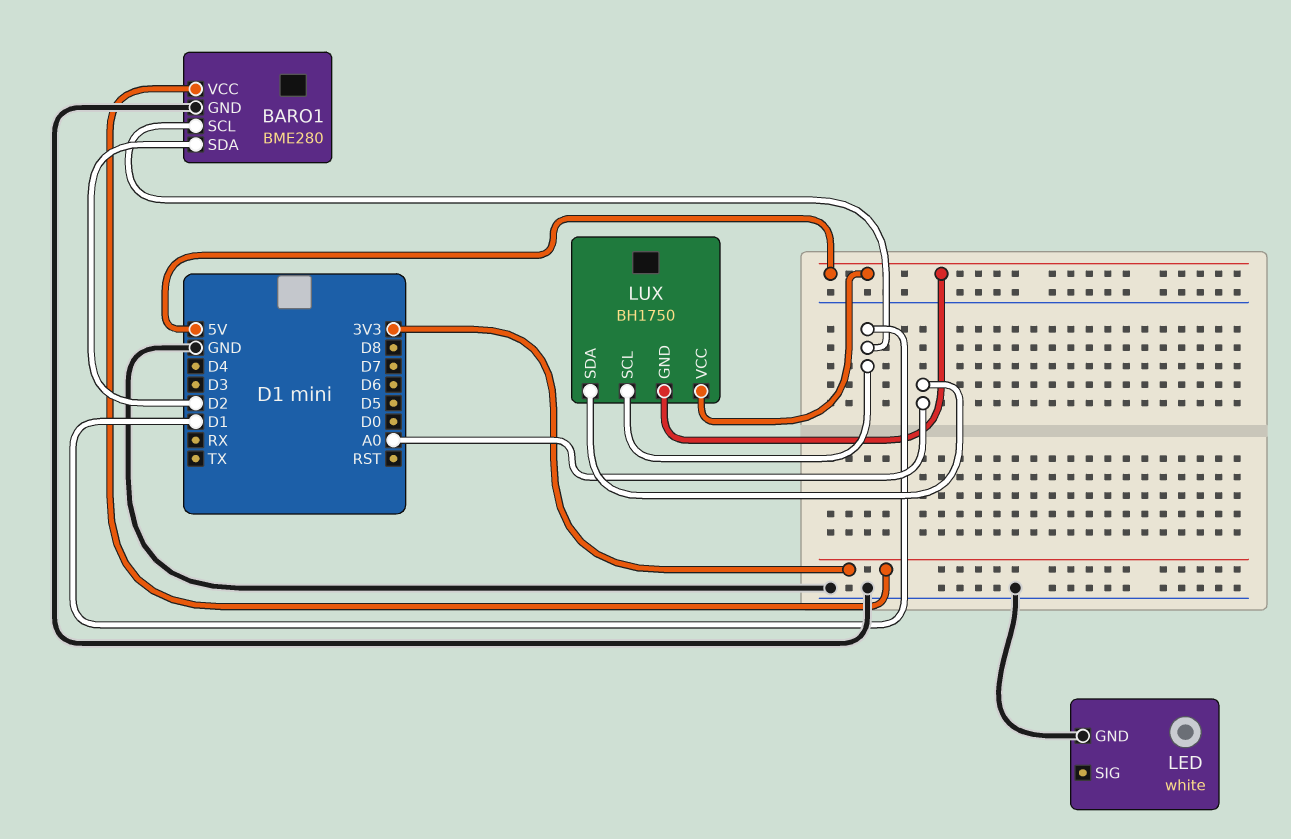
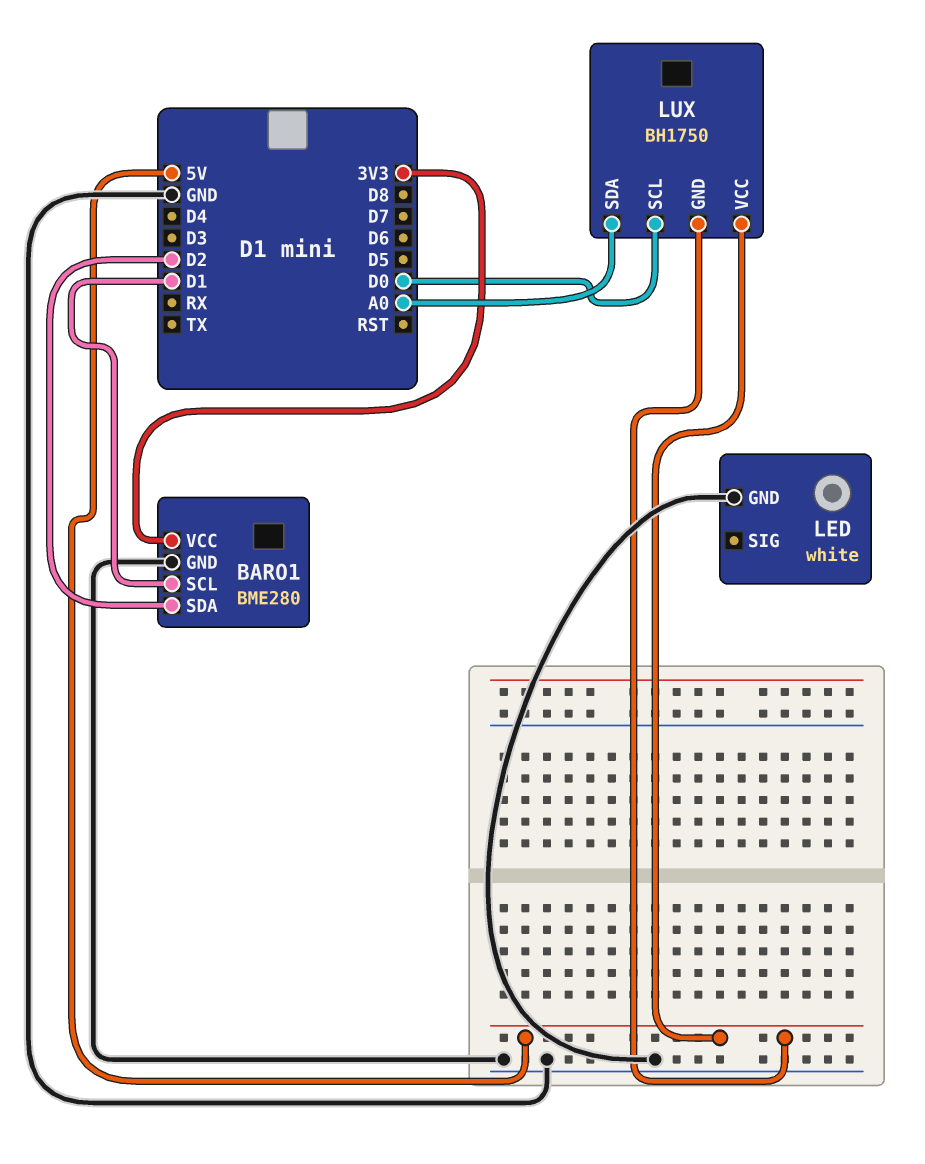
LUX pin SCL: D1 -> D0

